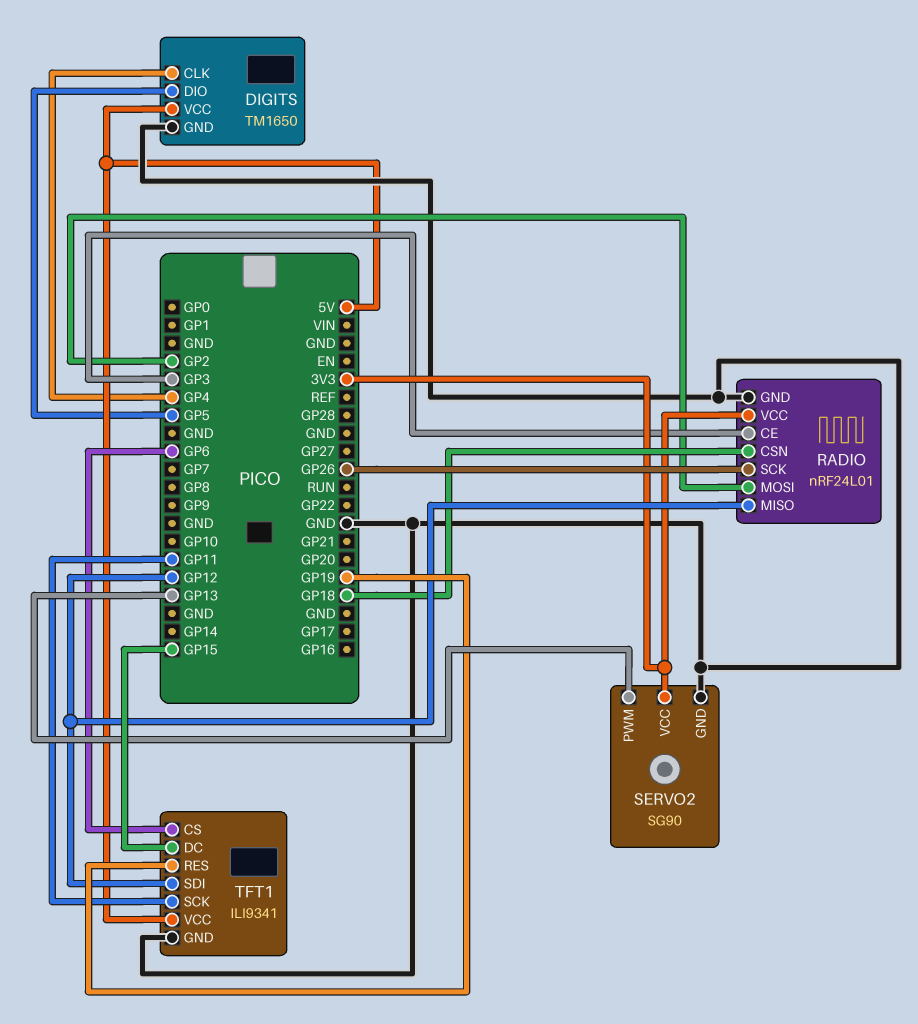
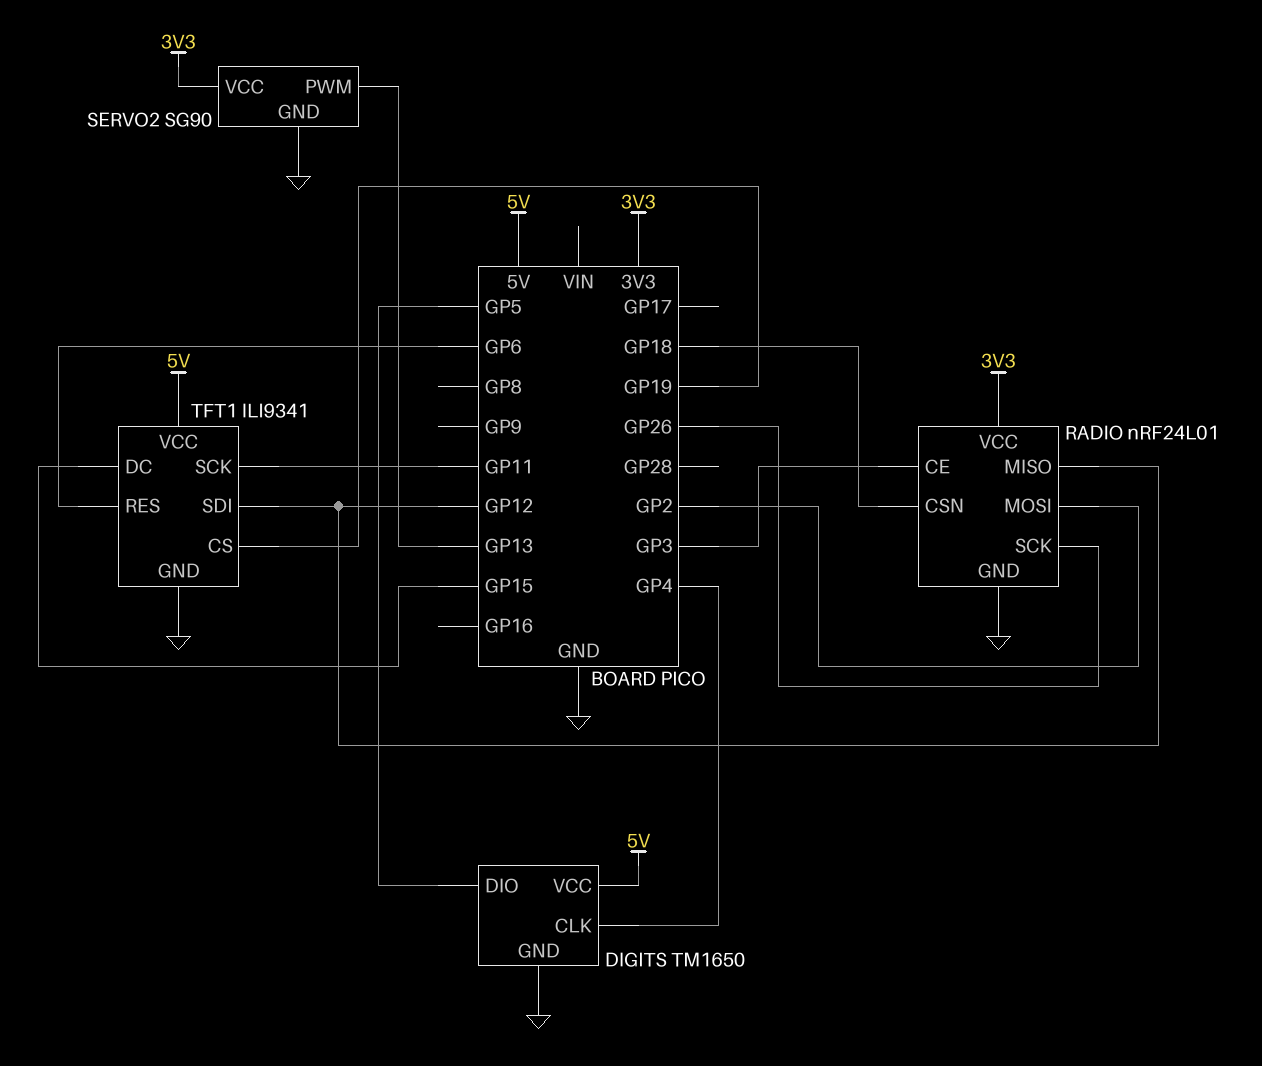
TFT1 pin CS: GP6 -> GP19
TFT1 pin RES: GP19 -> GP6

